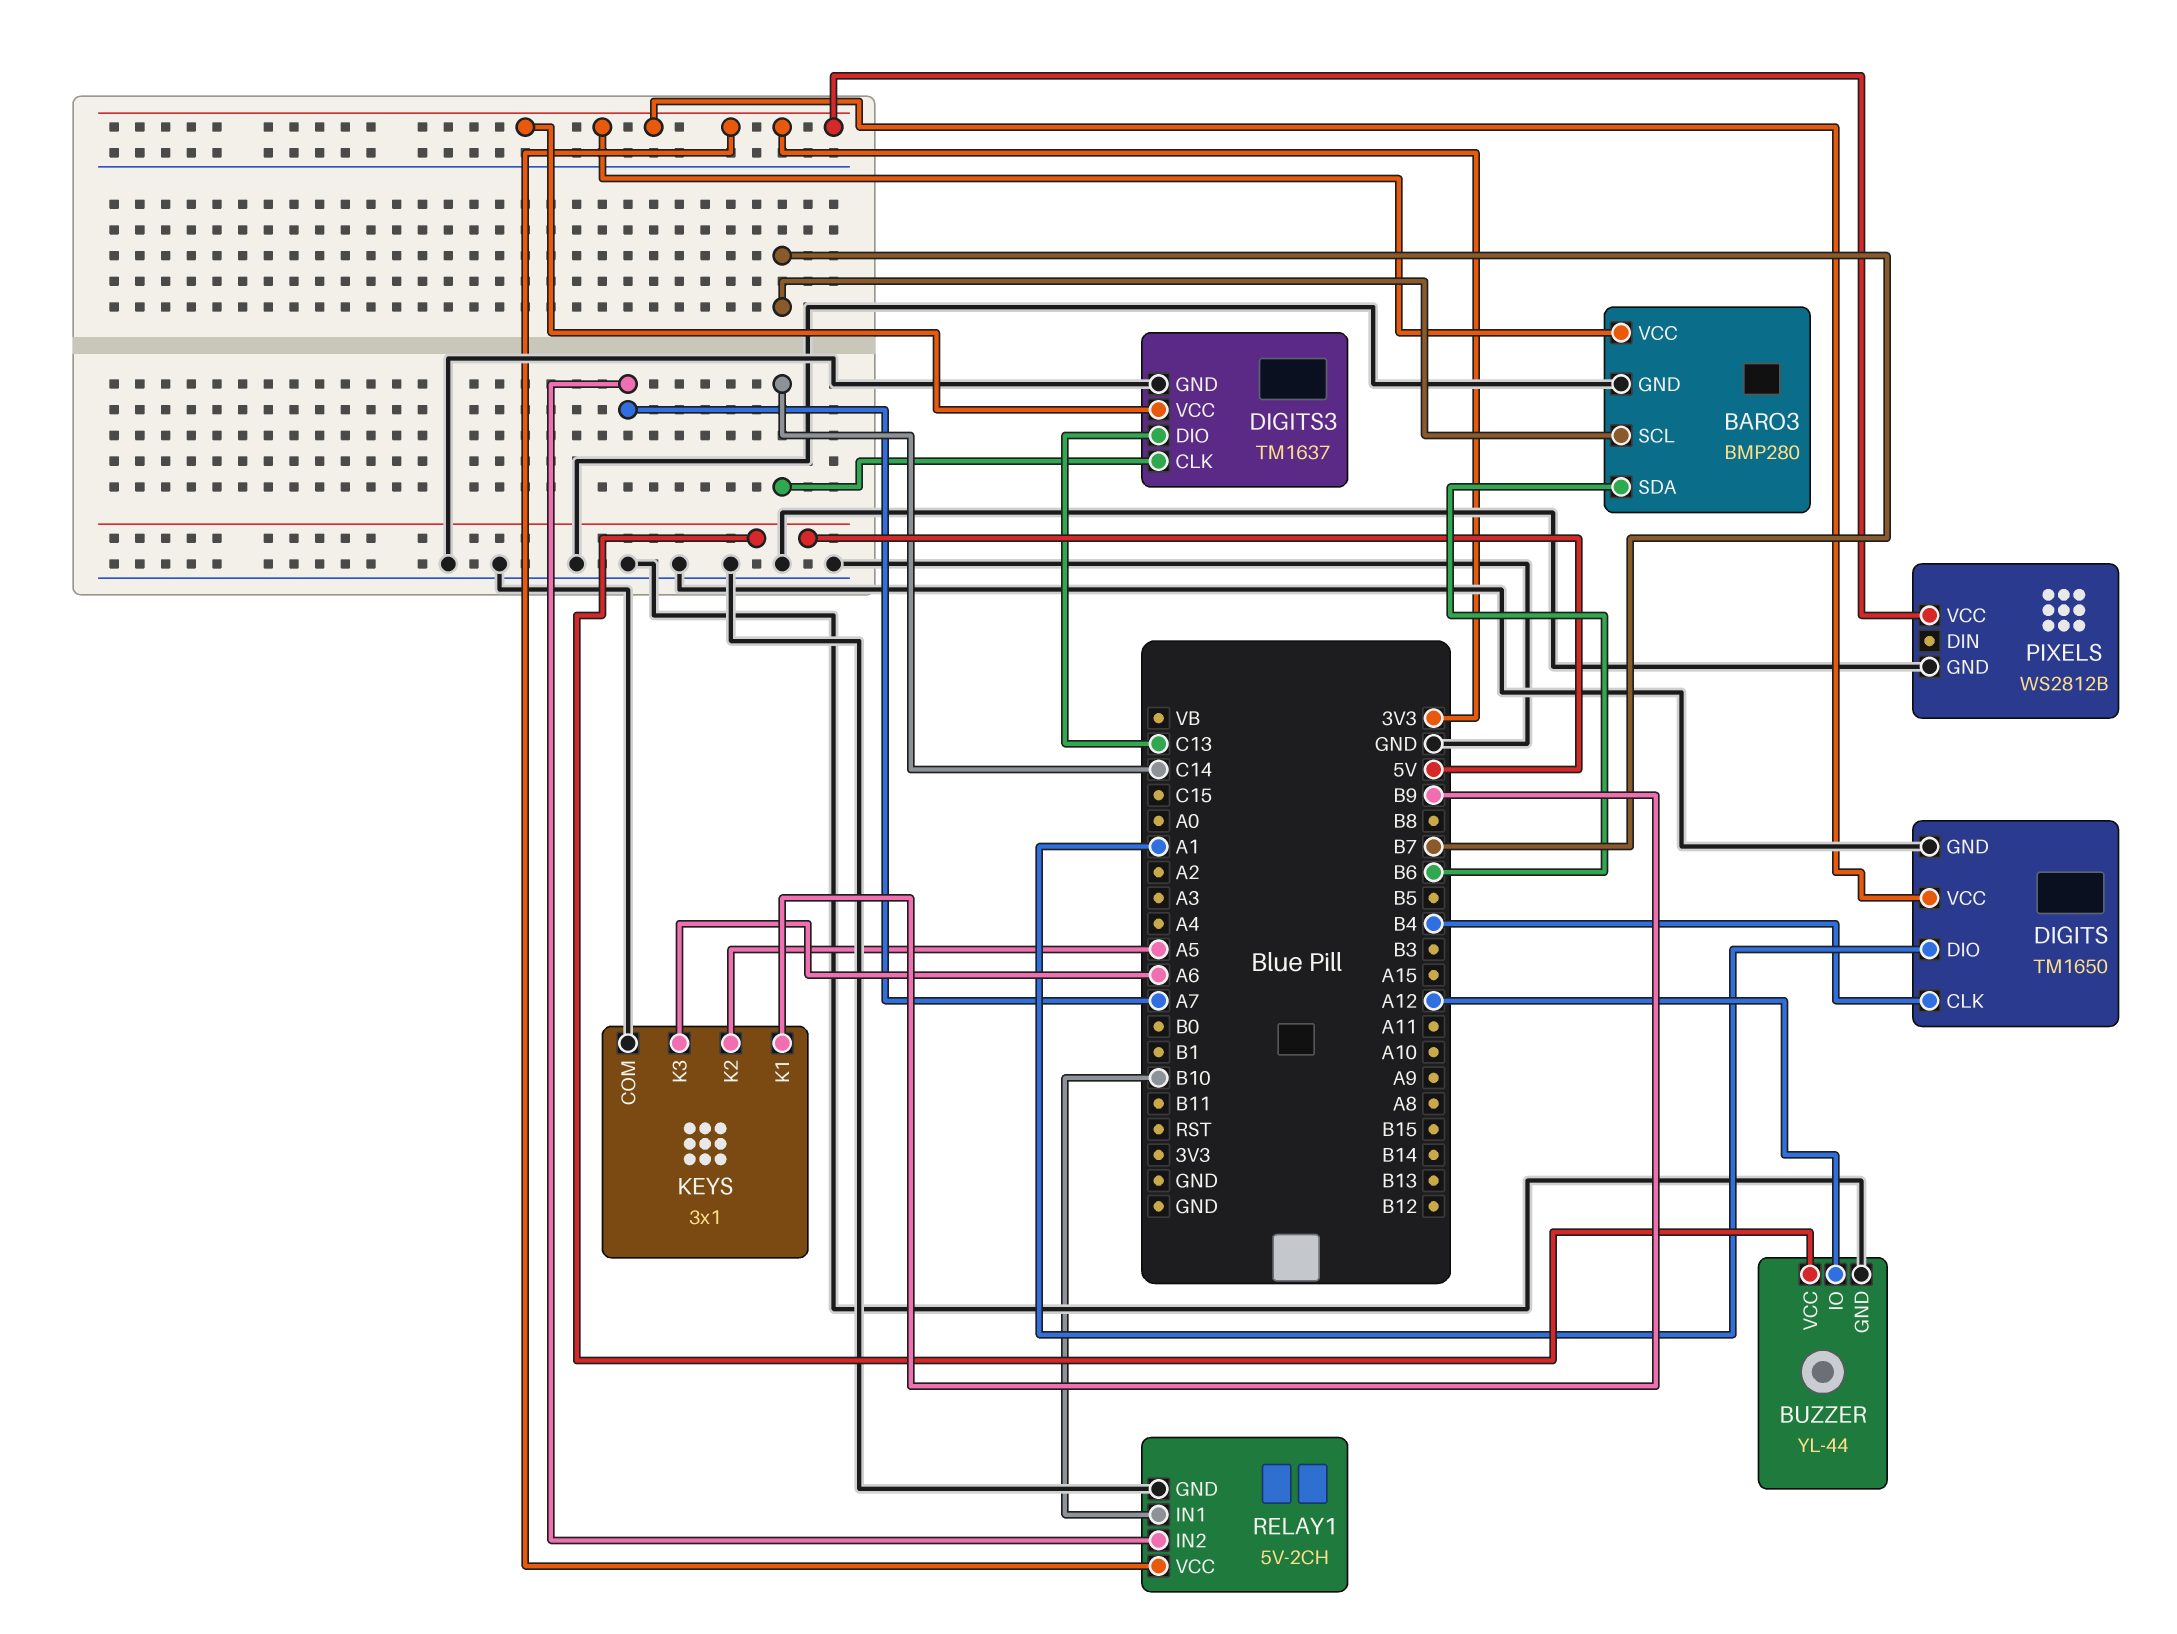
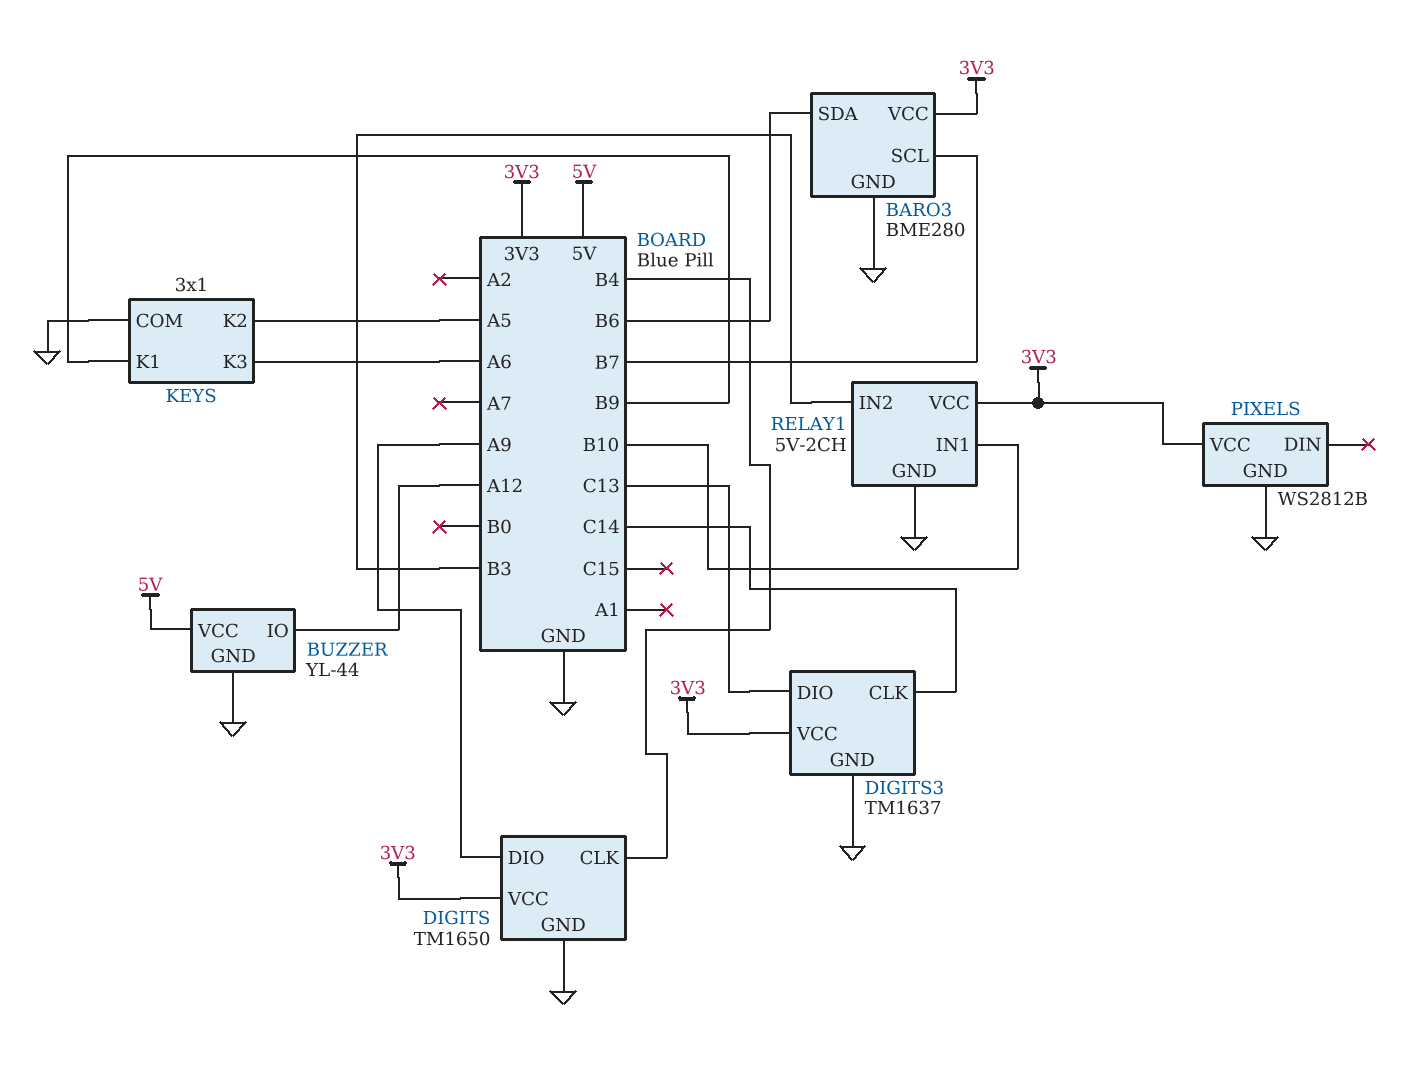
BARO3: BMP280 -> BME280
DIGITS pin DIO: A1 -> A9
RELAY1 pin IN2: A7 -> B3

